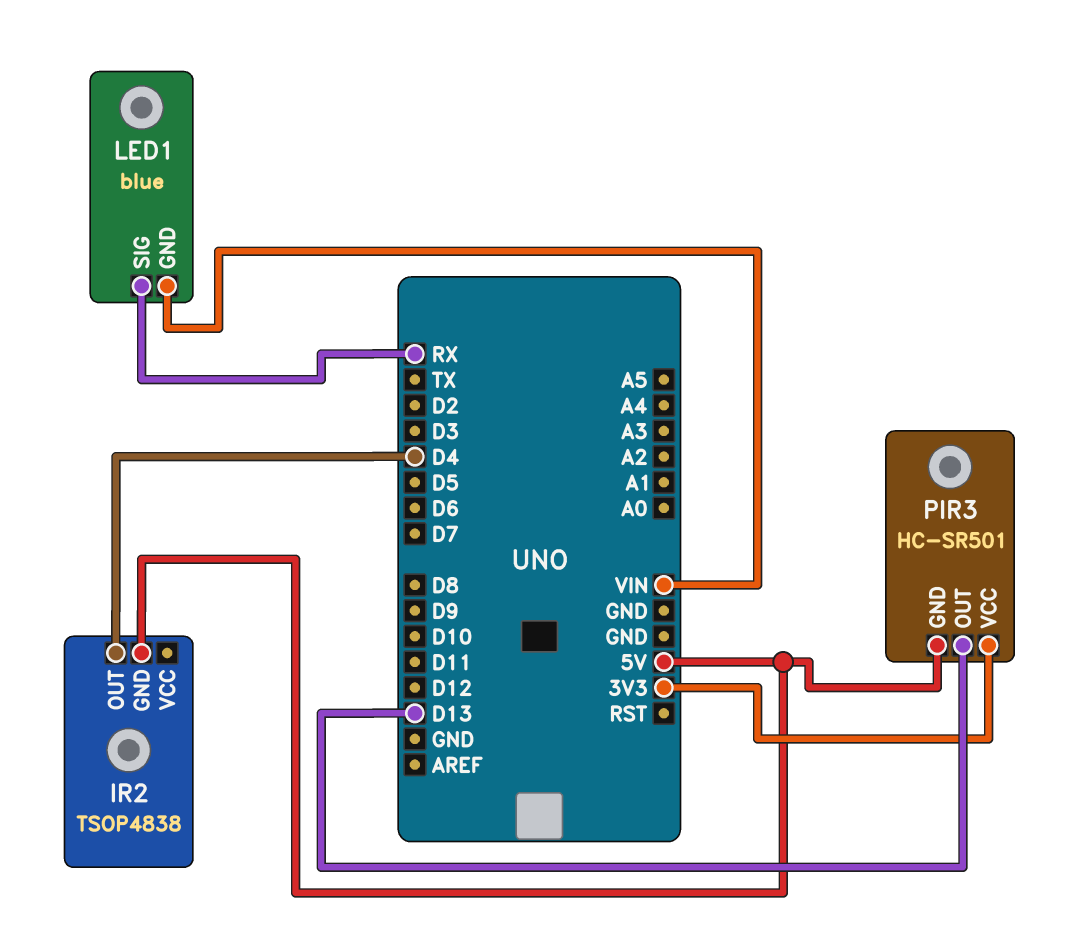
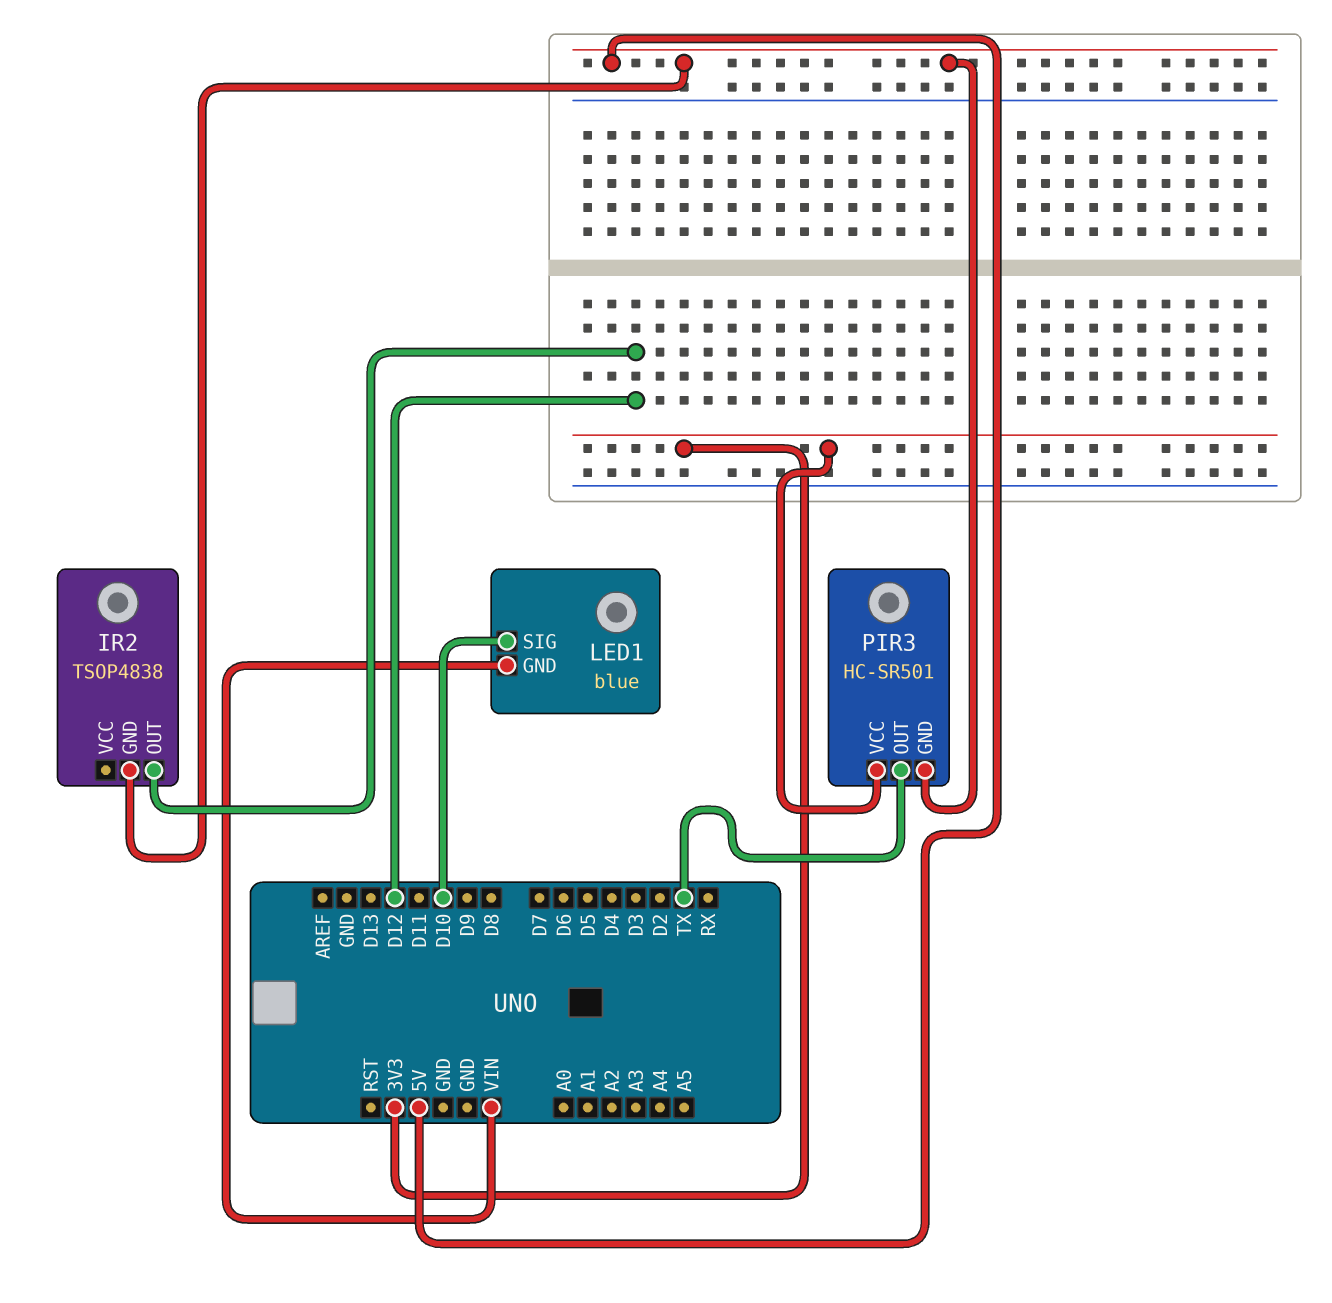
IR2 pin OUT: D4 -> D12
LED1 pin SIG: RX -> D10
PIR3 pin OUT: D13 -> TX

